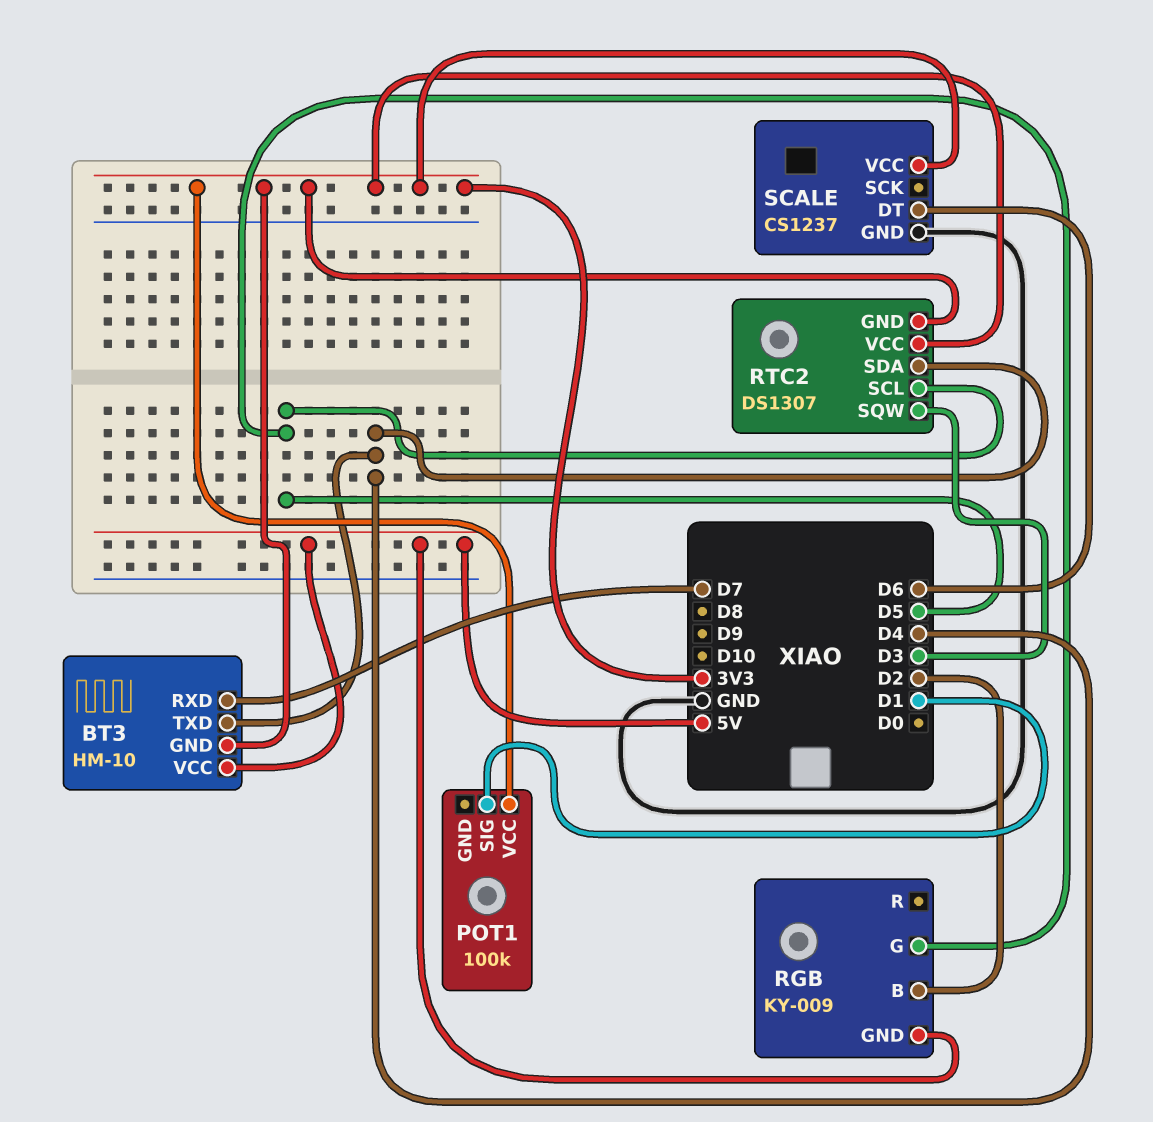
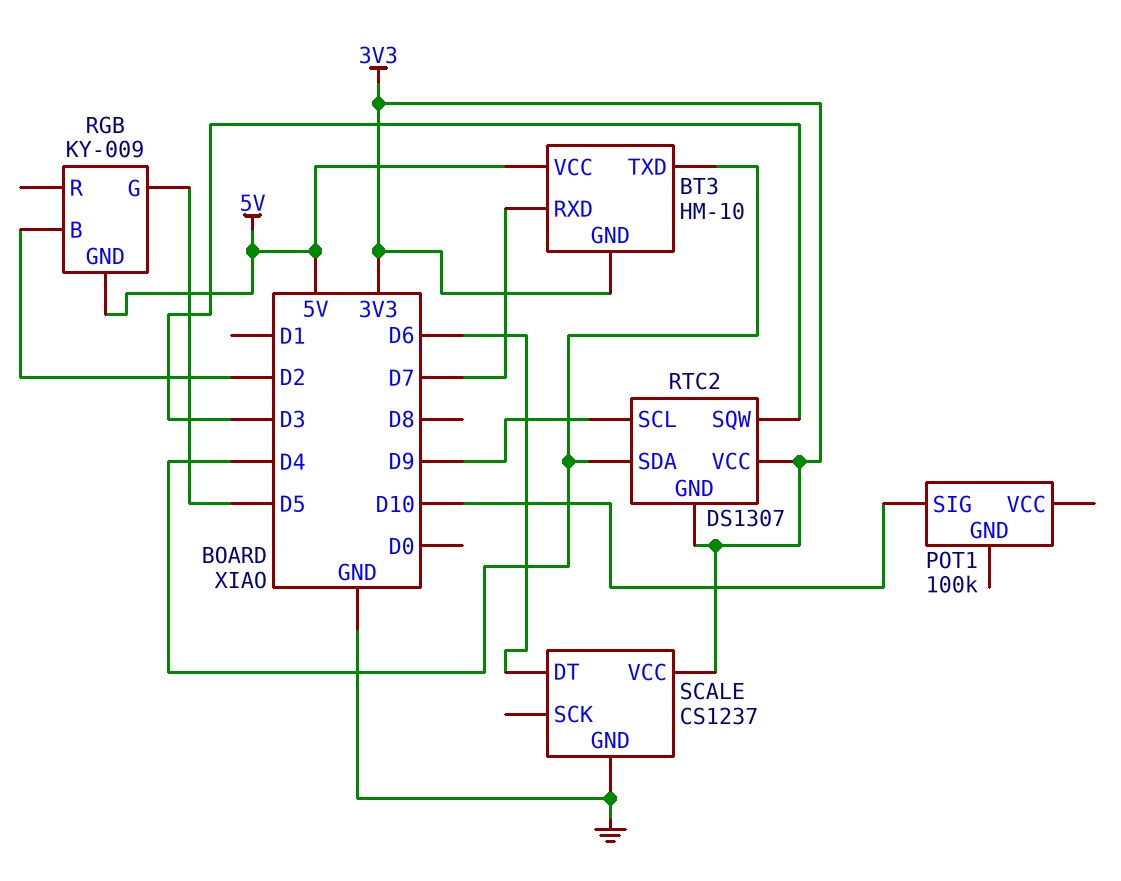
POT1 pin SIG: D1 -> D10
POT1 pin VCC: 3V3 -> none
RTC2 pin SCL: D5 -> D9

